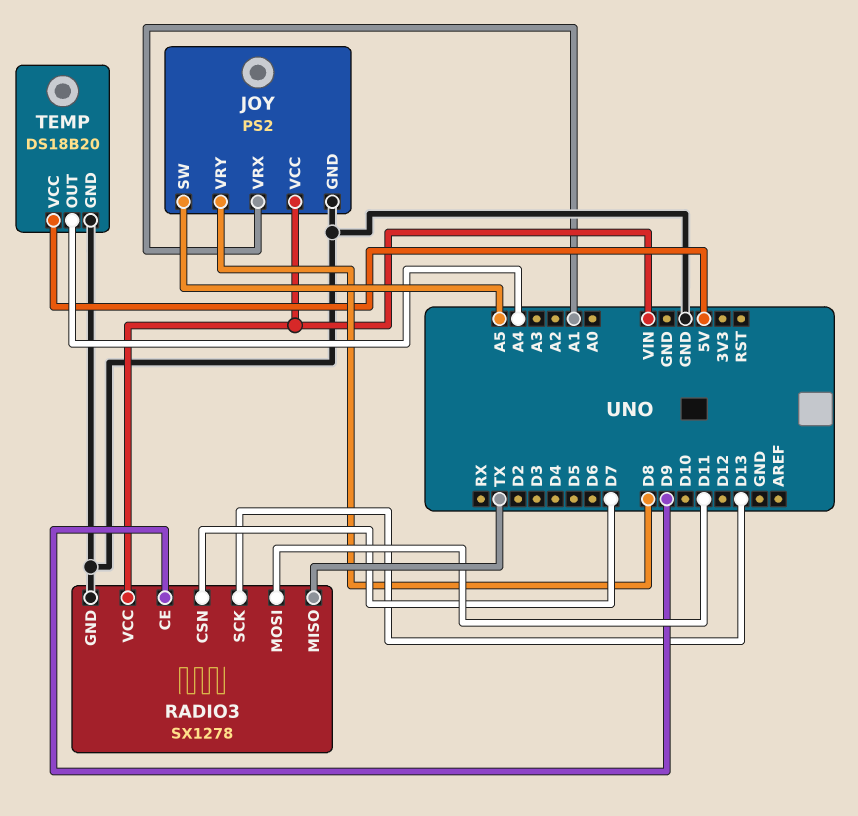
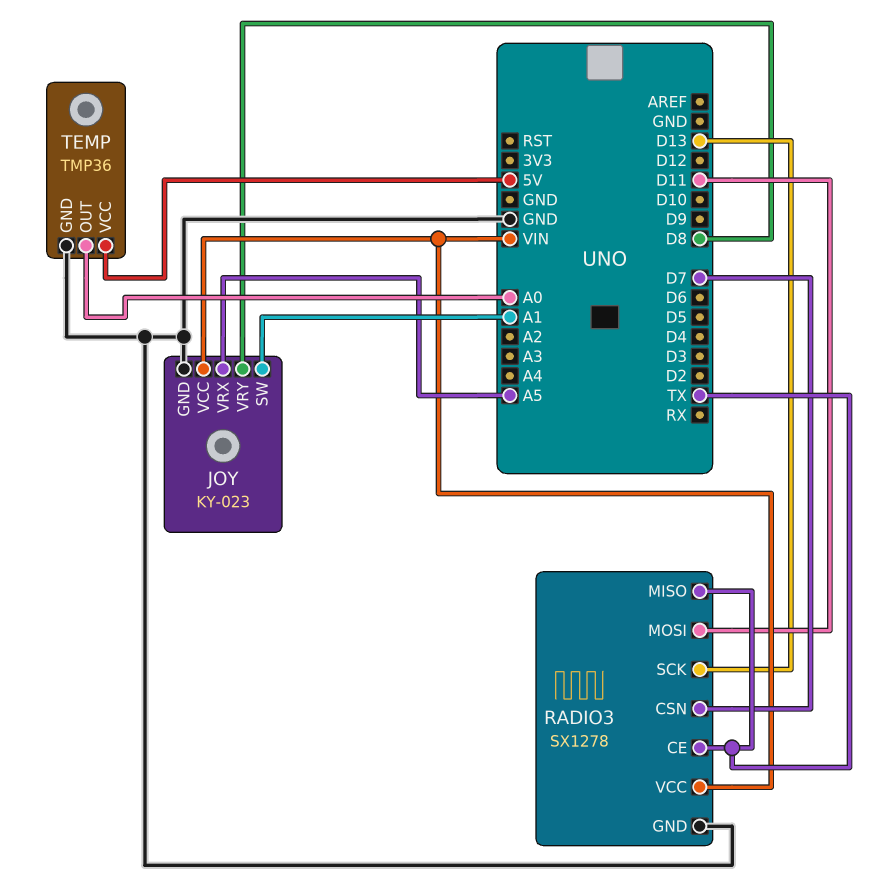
JOY: PS2 -> KY-023
JOY pin SW: A5 -> A1
JOY pin VRX: A1 -> A5
RADIO3 pin CE: D9 -> TX
TEMP: DS18B20 -> TMP36
TEMP pin OUT: A4 -> A0

